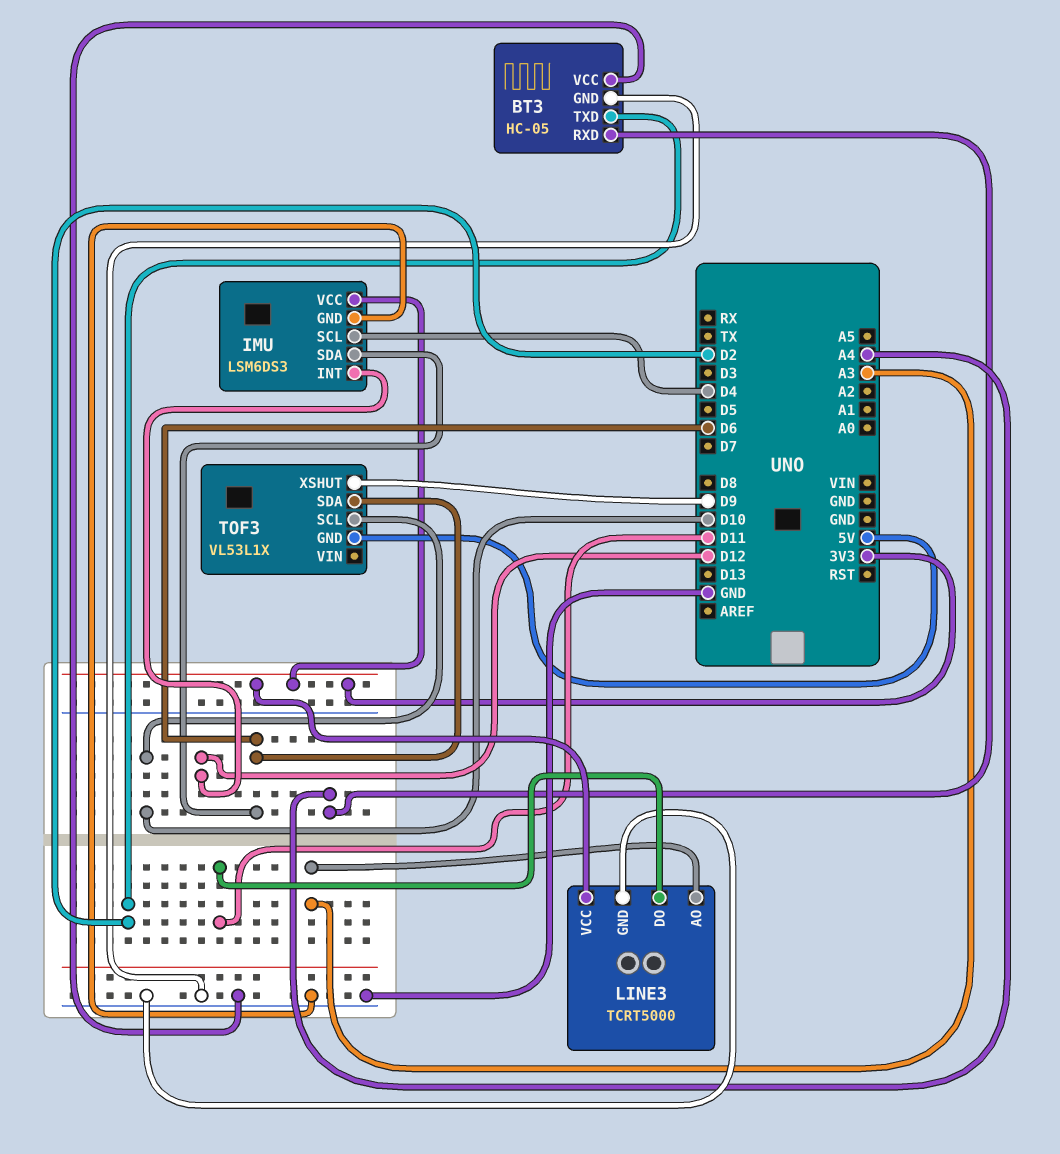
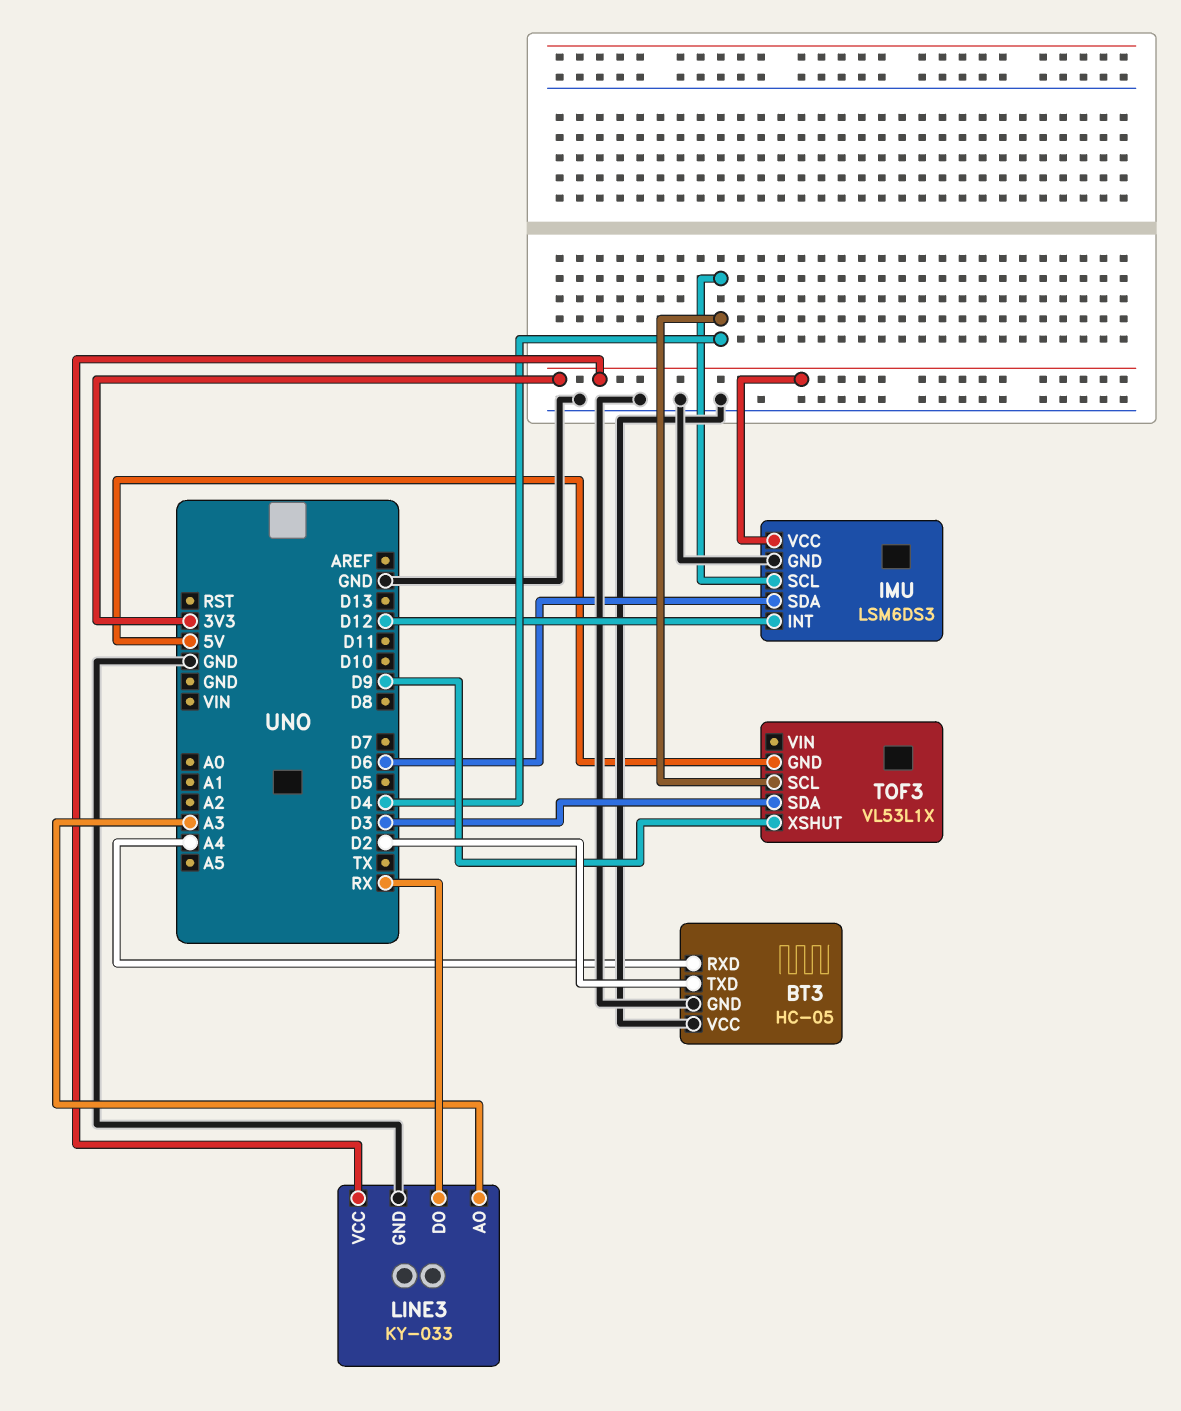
LINE3: TCRT5000 -> KY-033
LINE3 pin DO: D11 -> RX
TOF3 pin SCL: D10 -> D4
TOF3 pin SDA: D6 -> D3

